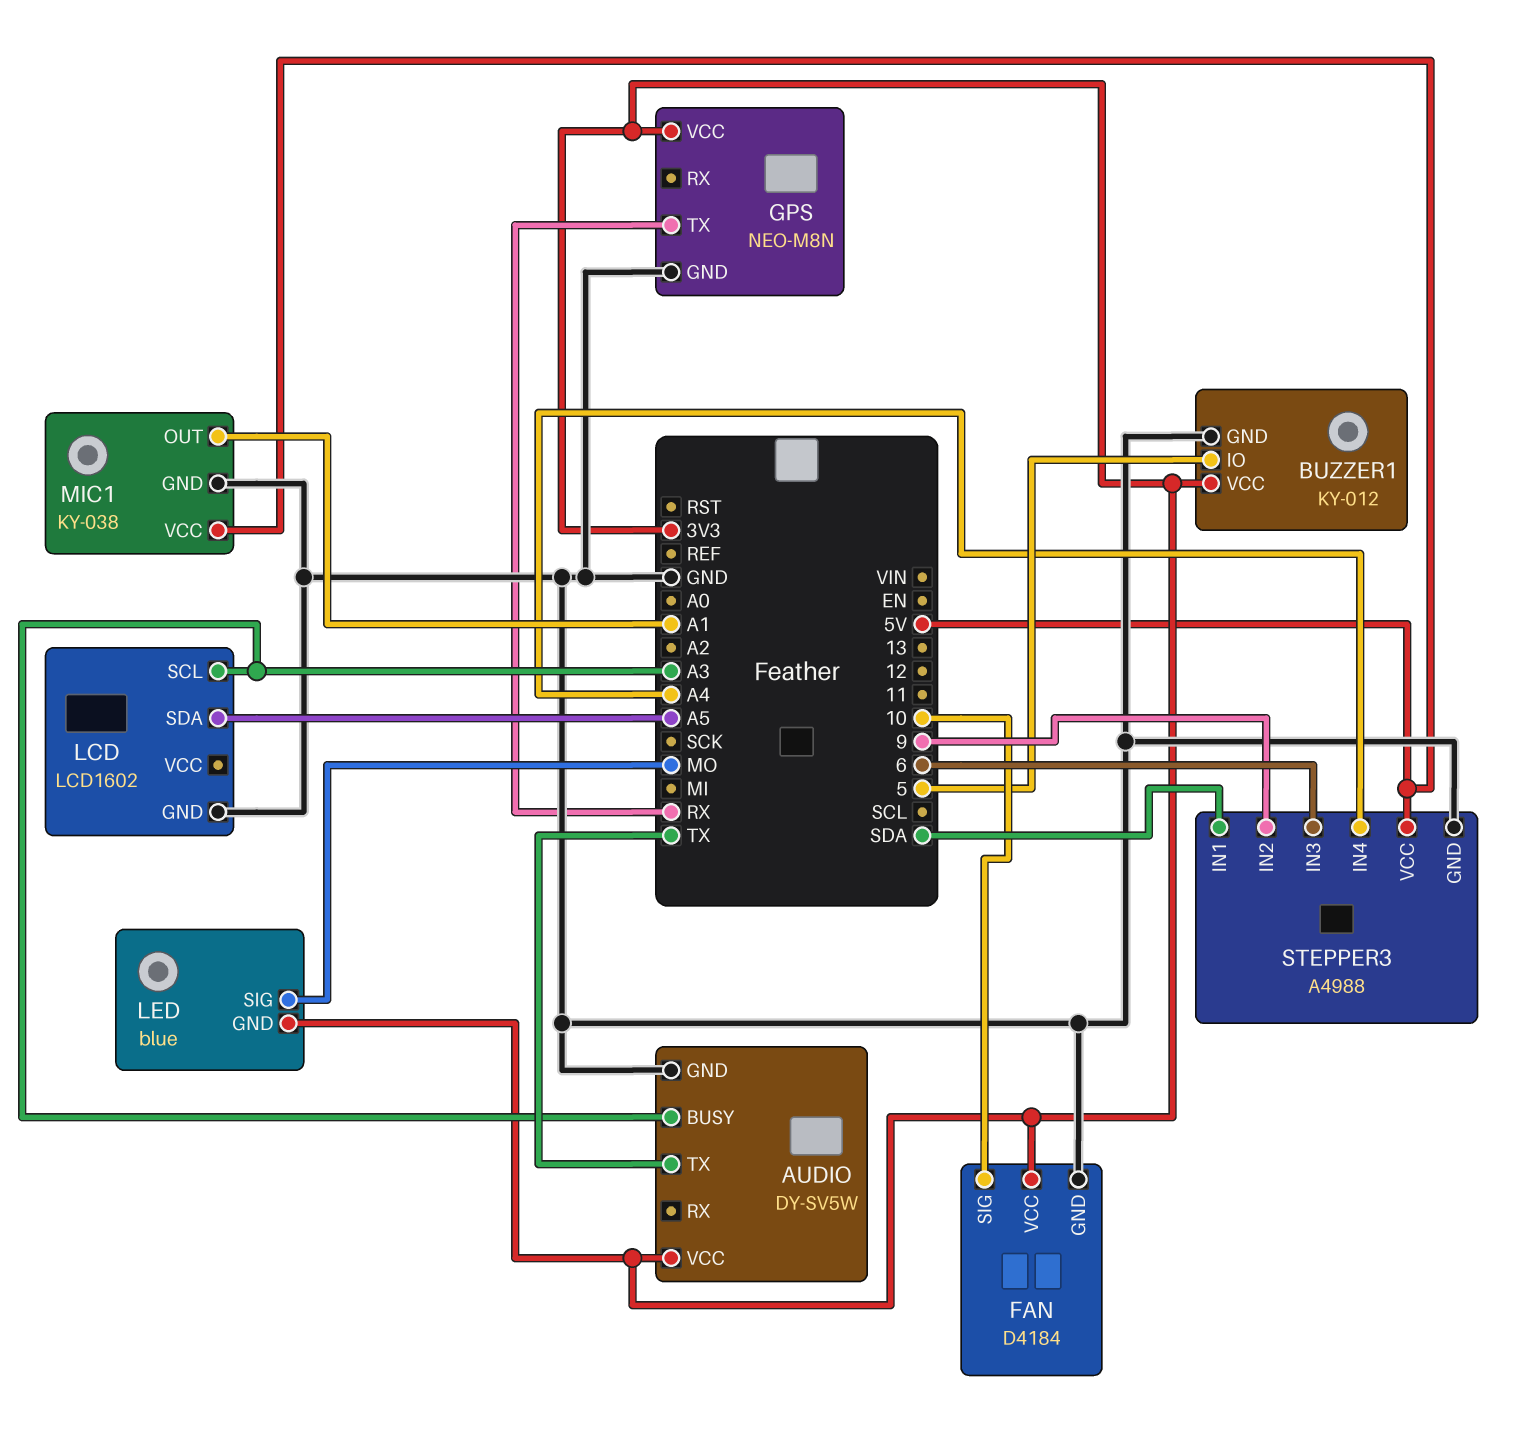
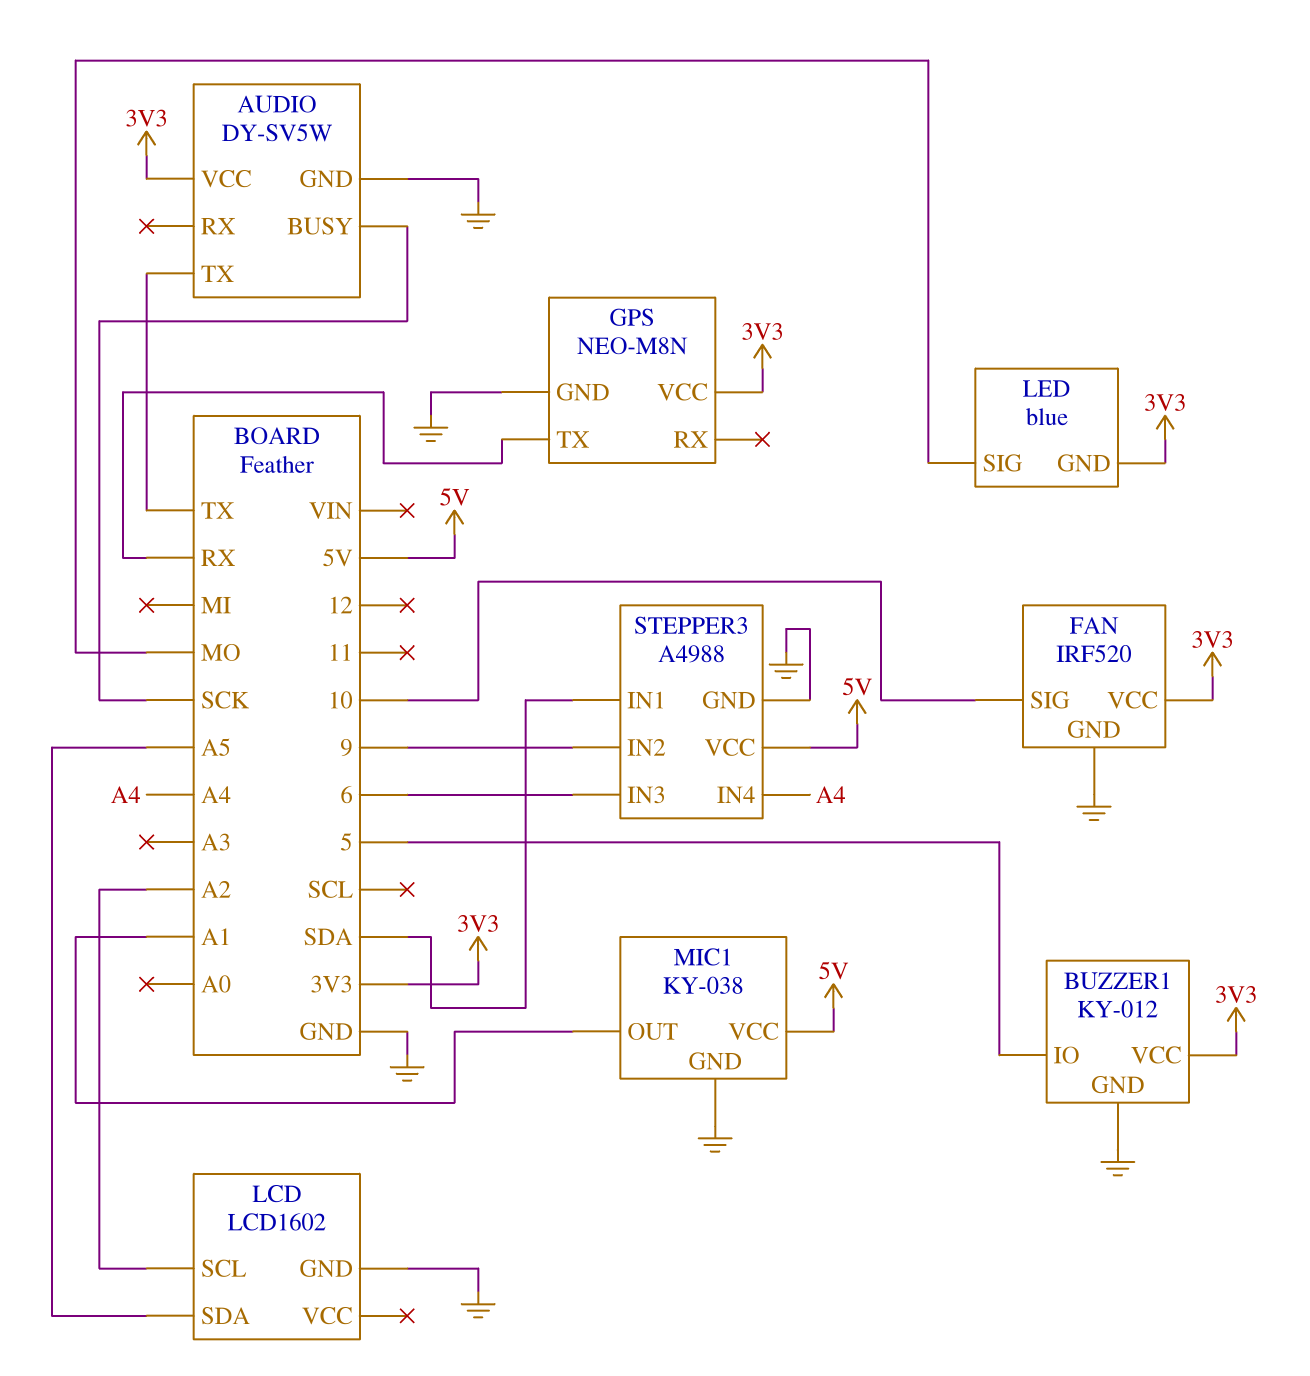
AUDIO pin BUSY: A3 -> SCK
FAN: D4184 -> IRF520
LCD pin SCL: A3 -> A2

